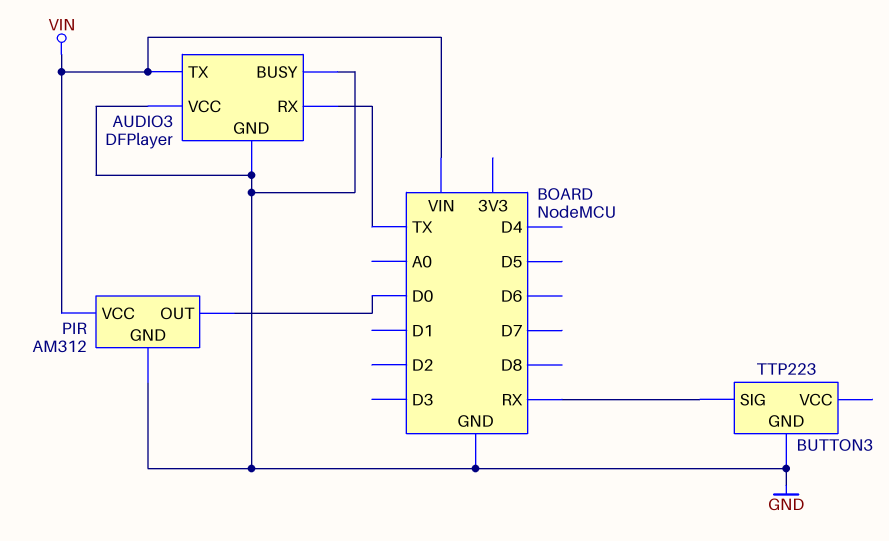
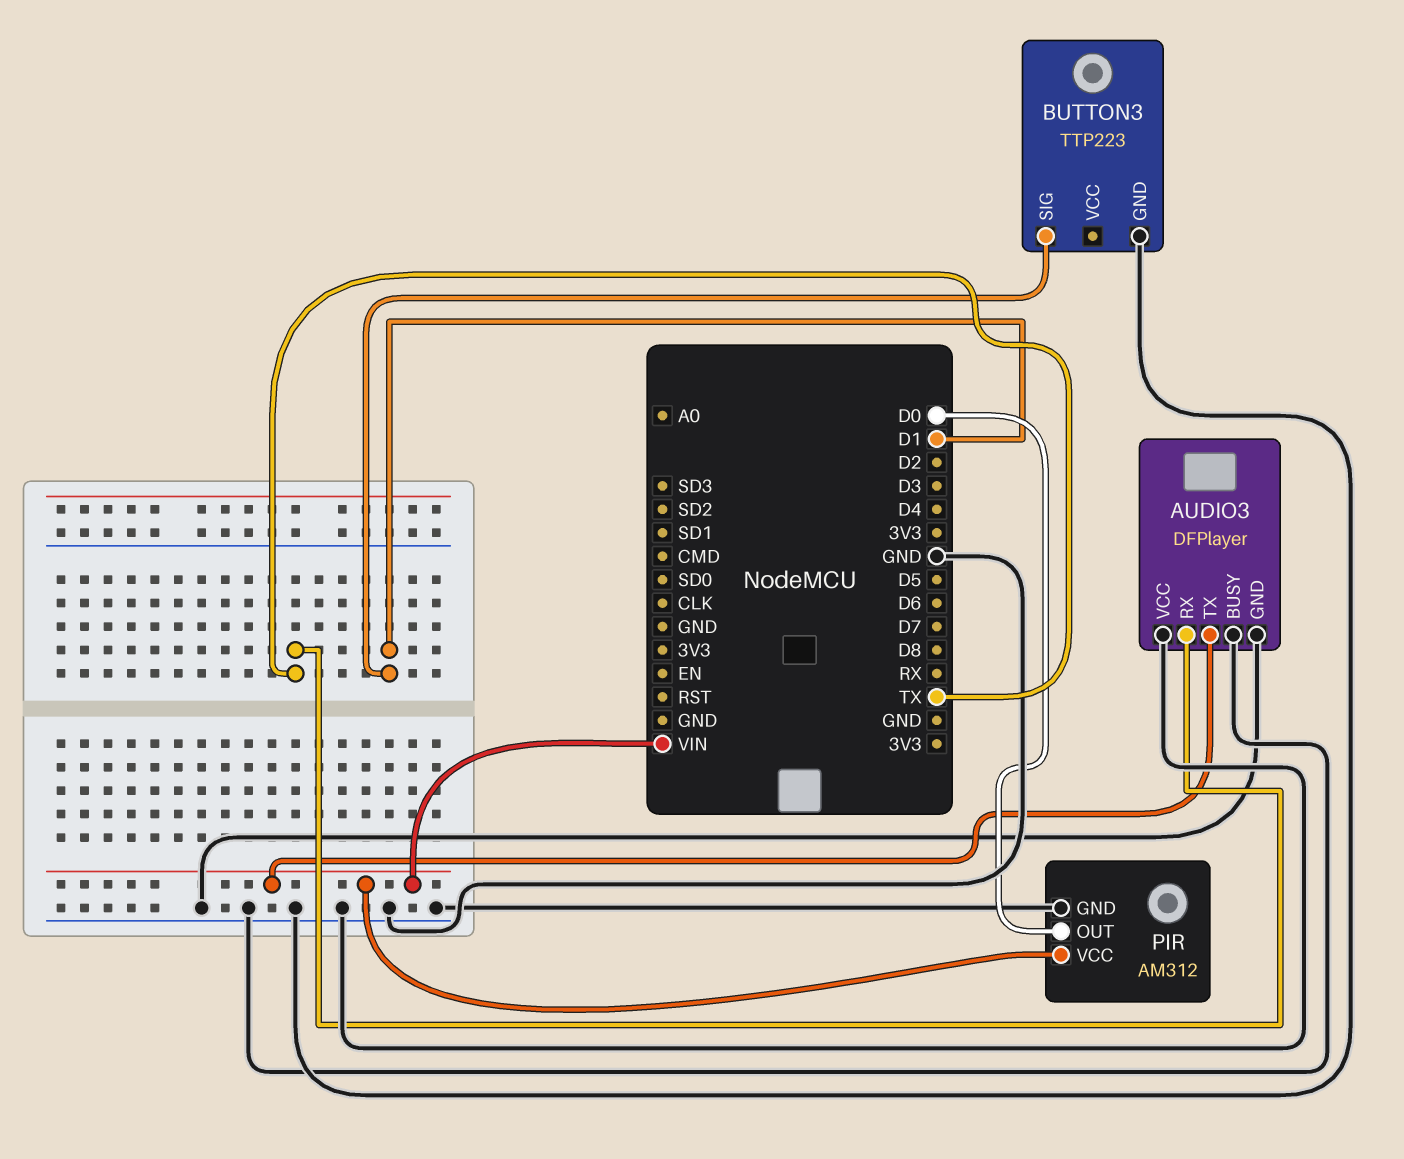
BUTTON3 pin SIG: RX -> D1

